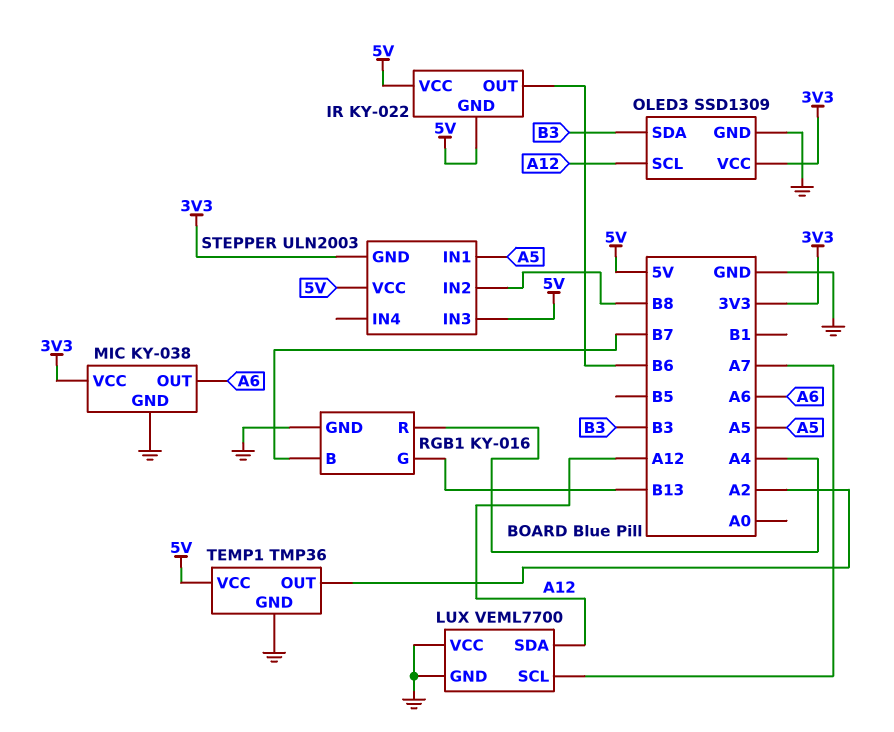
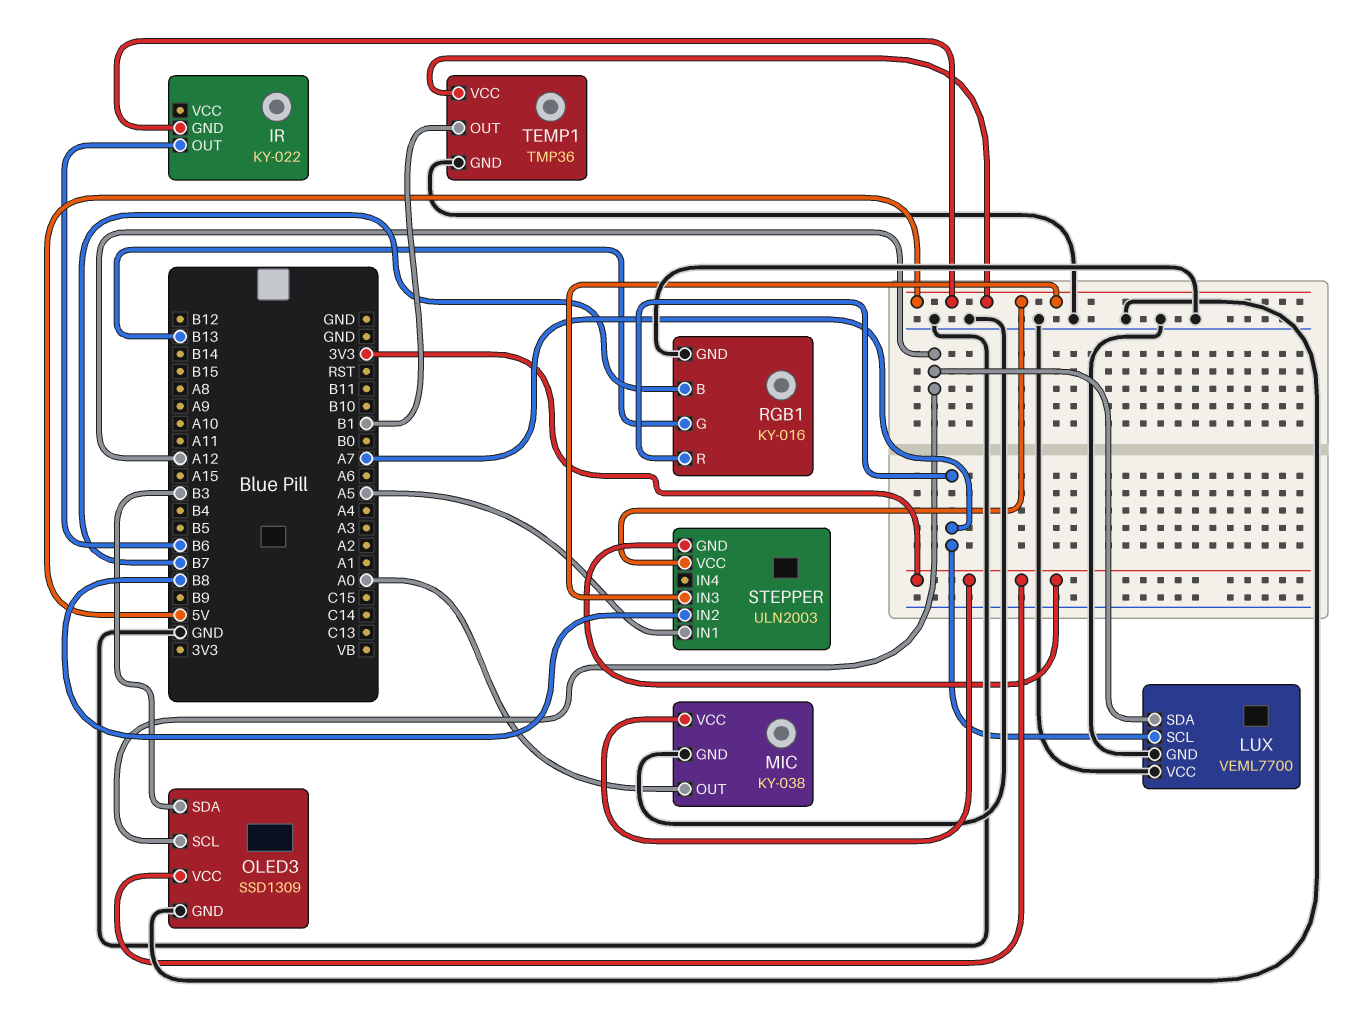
IR pin VCC: 5V -> none
MIC pin OUT: A6 -> A0
RGB1 pin R: A4 -> A7
TEMP1 pin OUT: A2 -> B1

